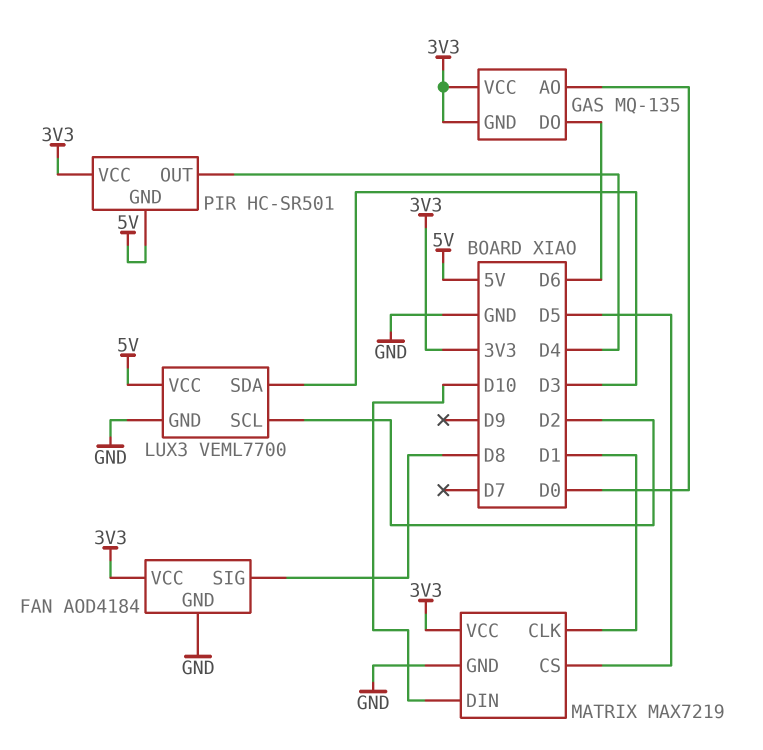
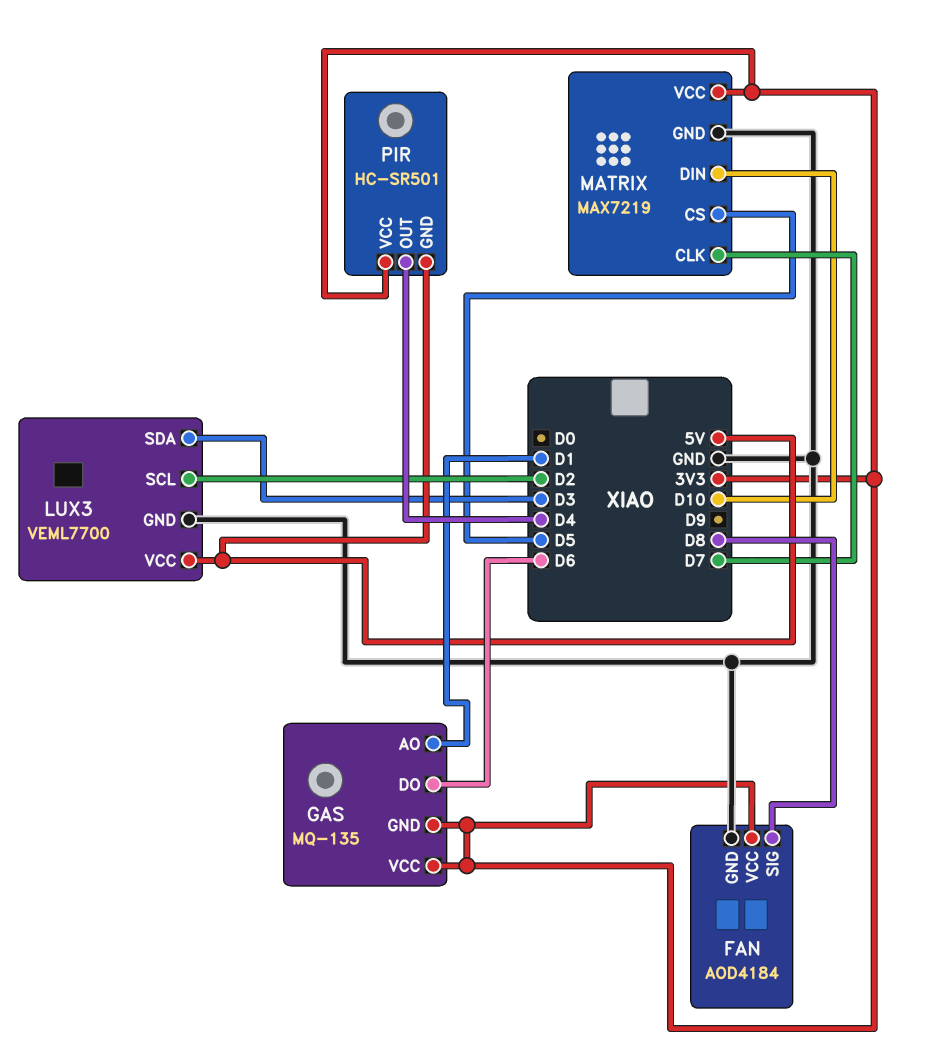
GAS pin AO: D0 -> D1
MATRIX pin CLK: D1 -> D7

